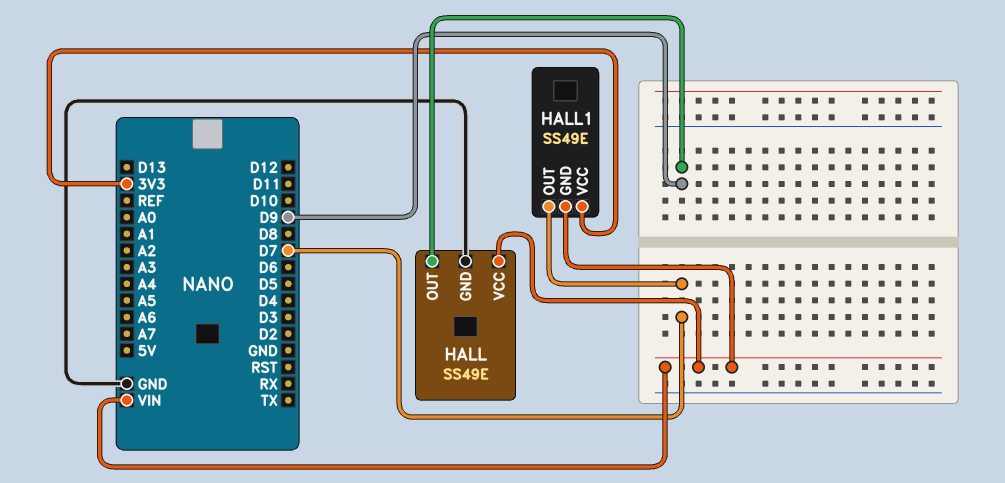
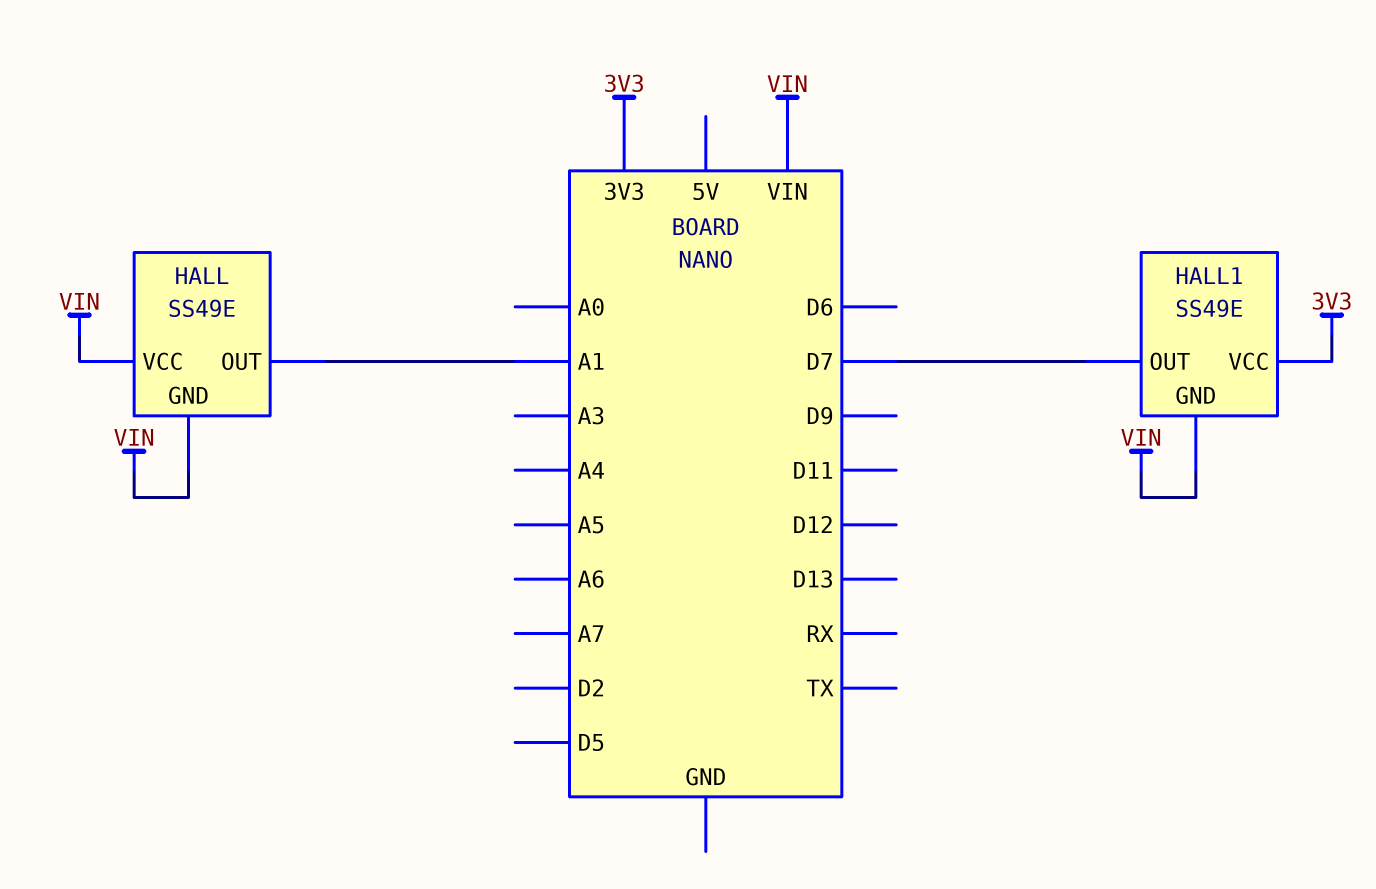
HALL pin GND: GND -> VIN
HALL pin OUT: D9 -> A1

